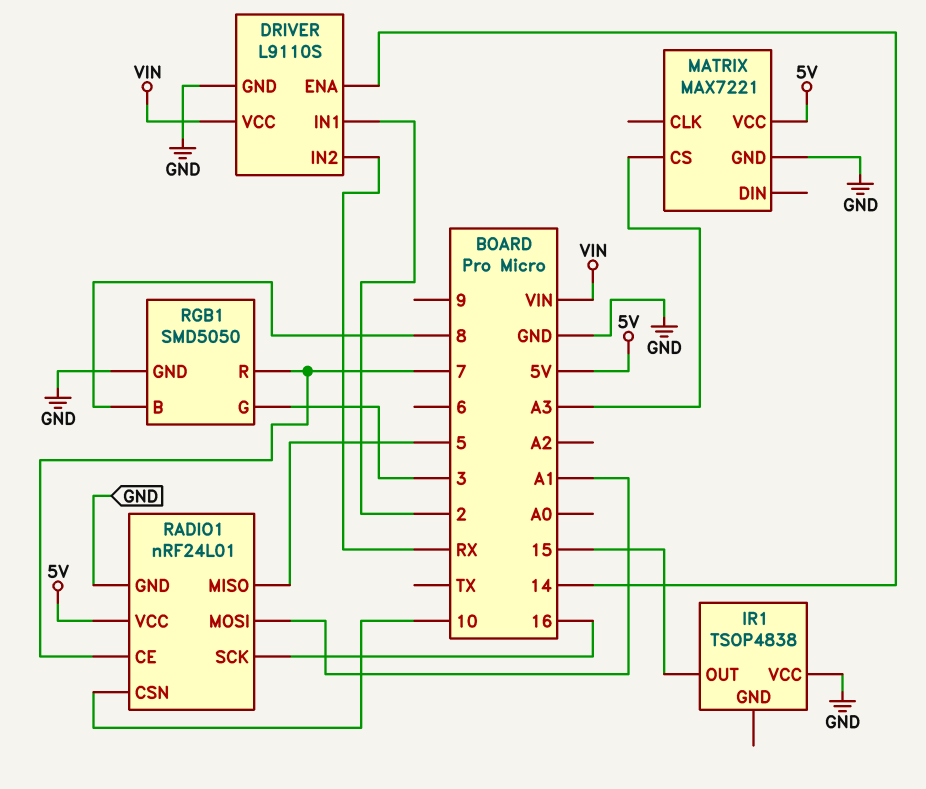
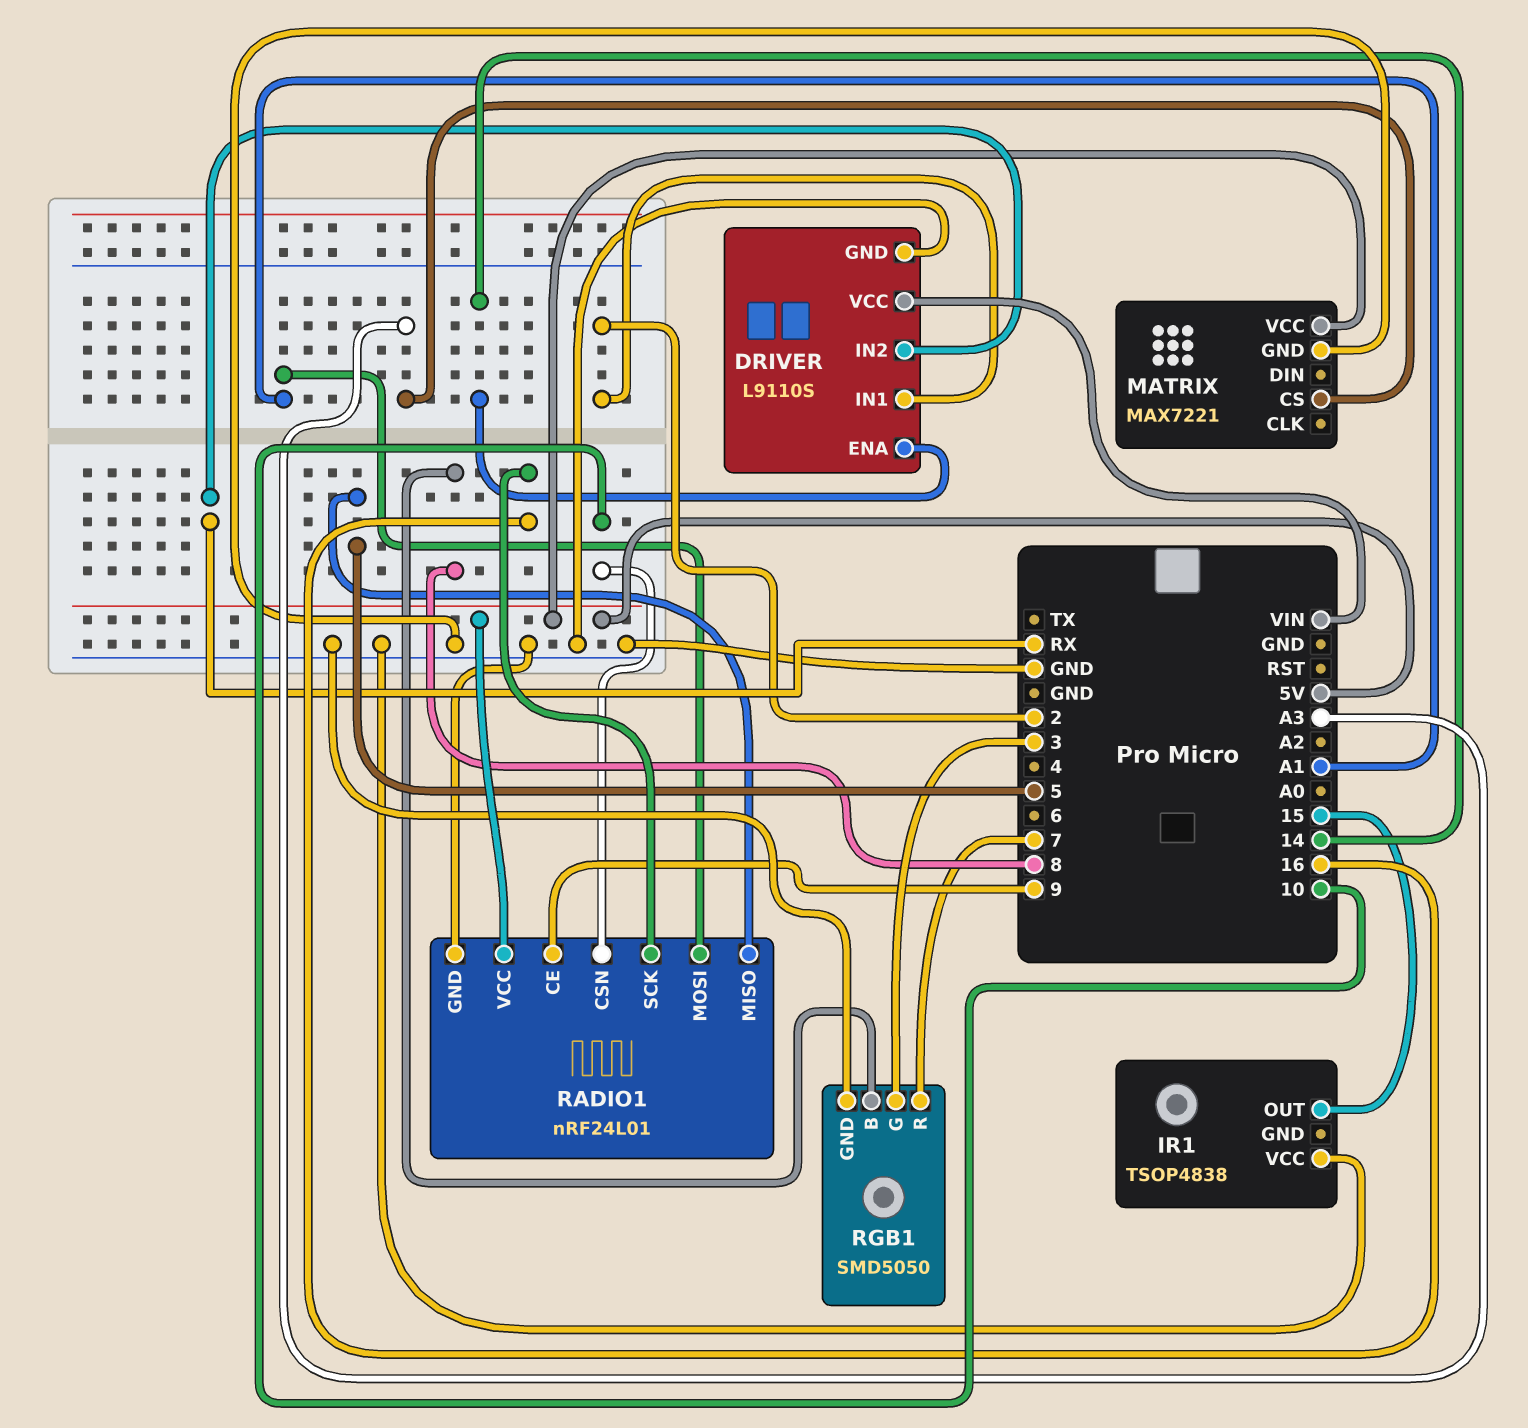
RADIO1 pin CE: 7 -> 9

